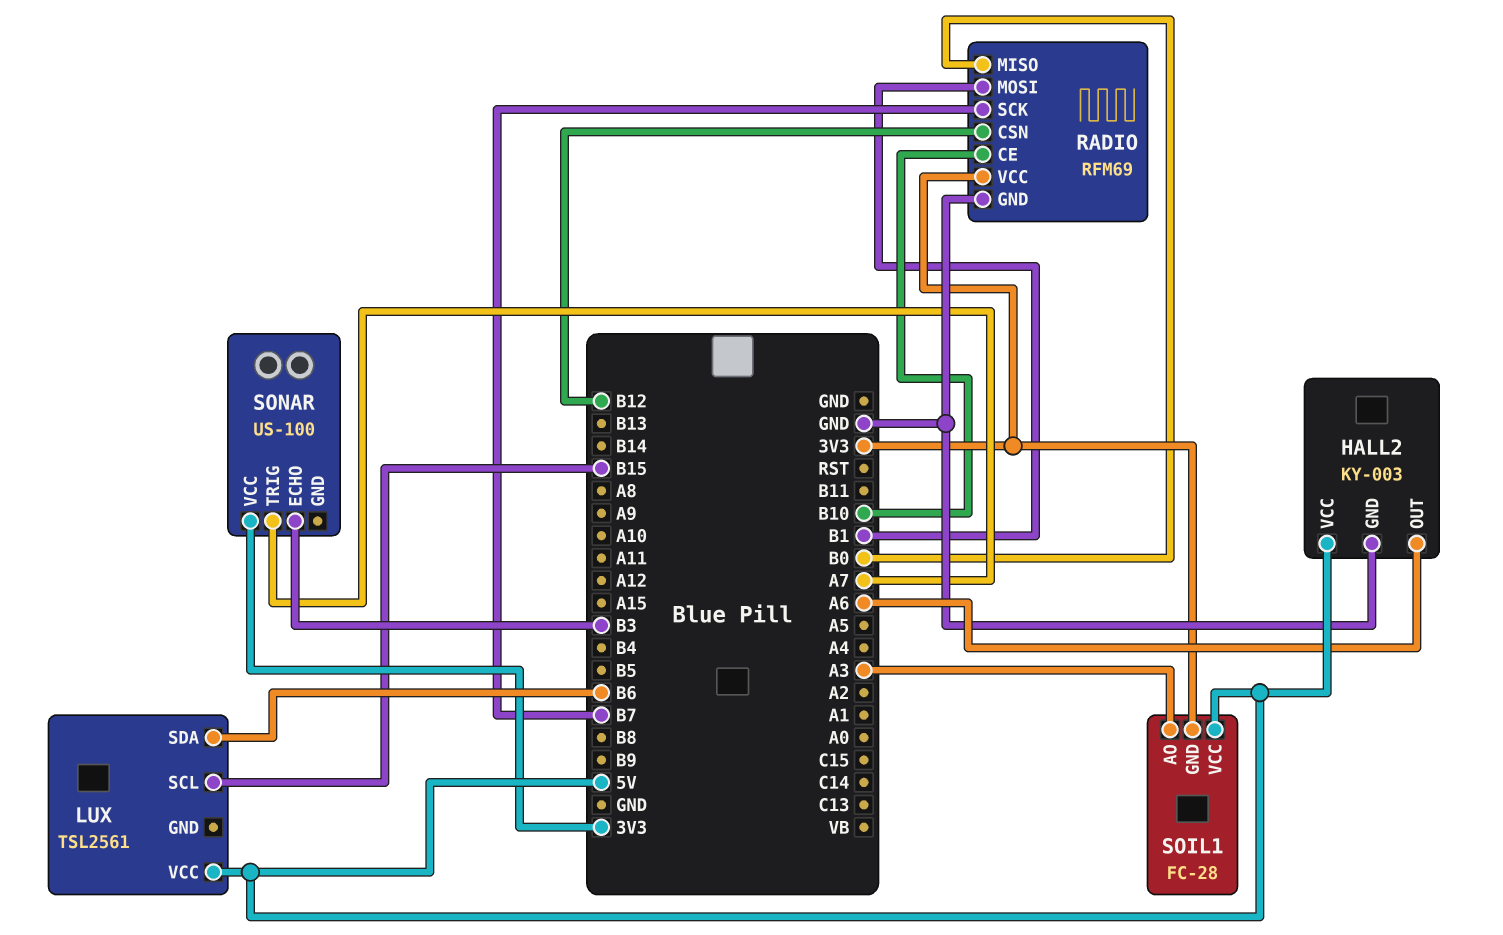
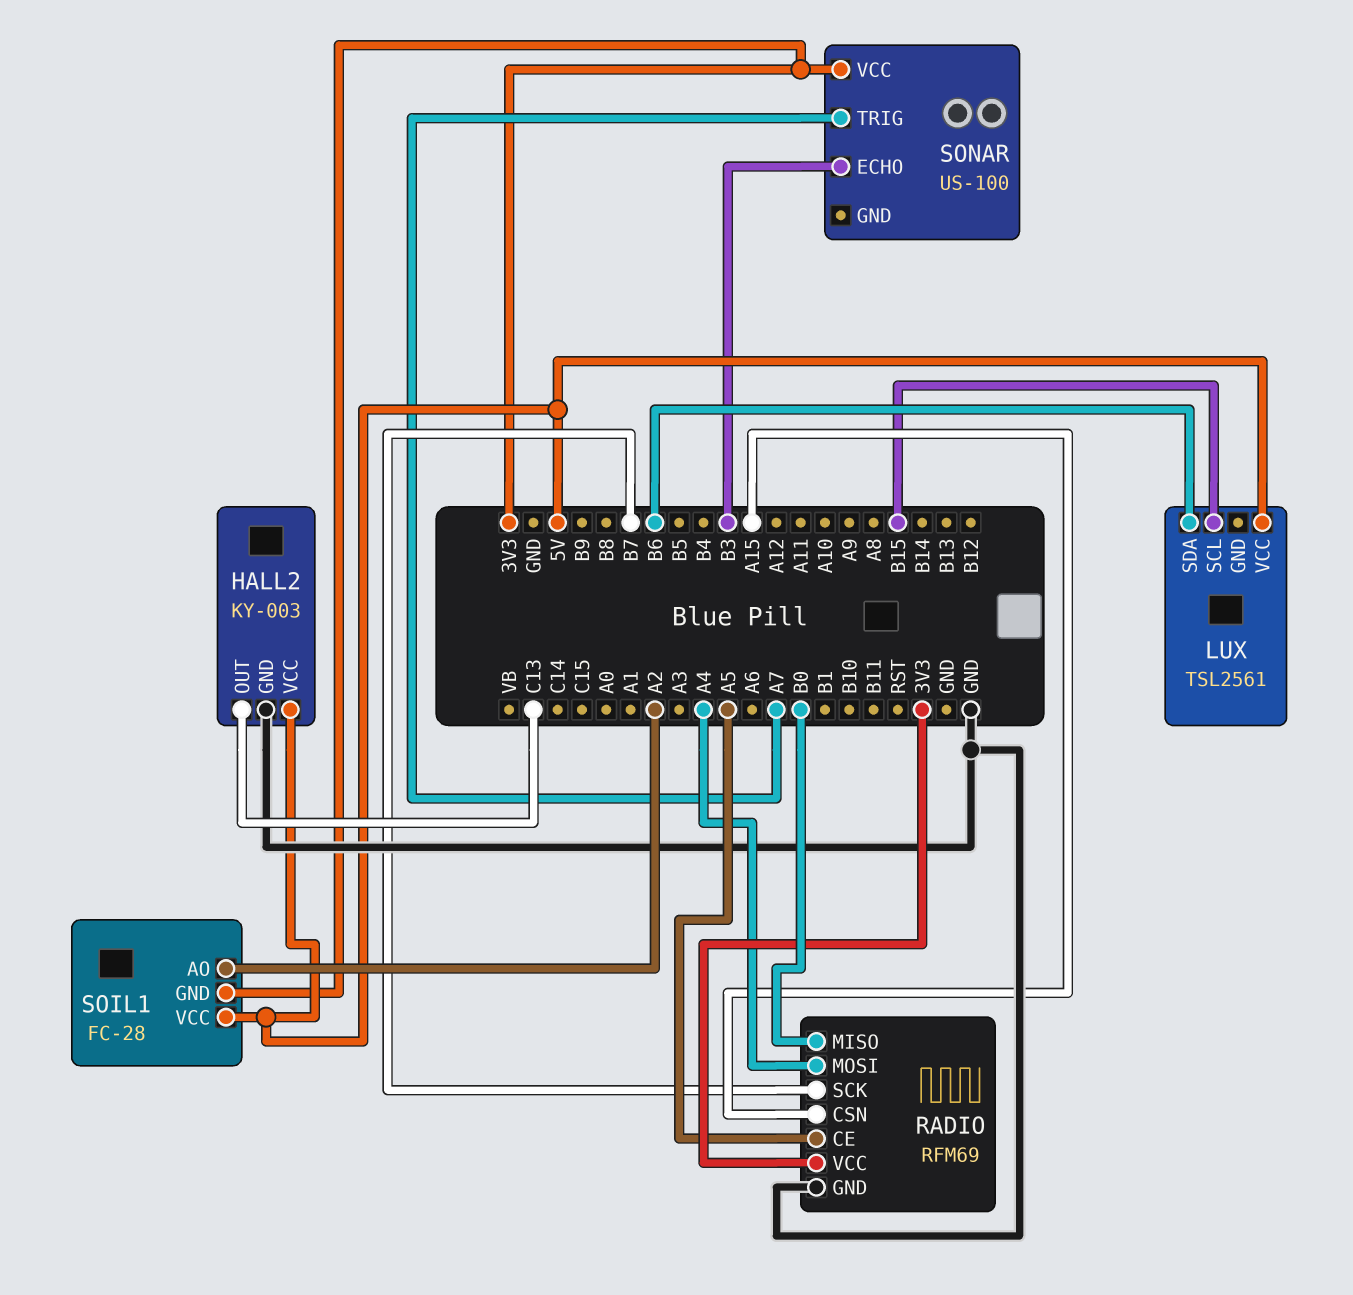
HALL2 pin OUT: A6 -> C13
RADIO pin CE: B10 -> A5
RADIO pin CSN: B12 -> A15
RADIO pin MOSI: B1 -> A4
SOIL1 pin AO: A3 -> A2

